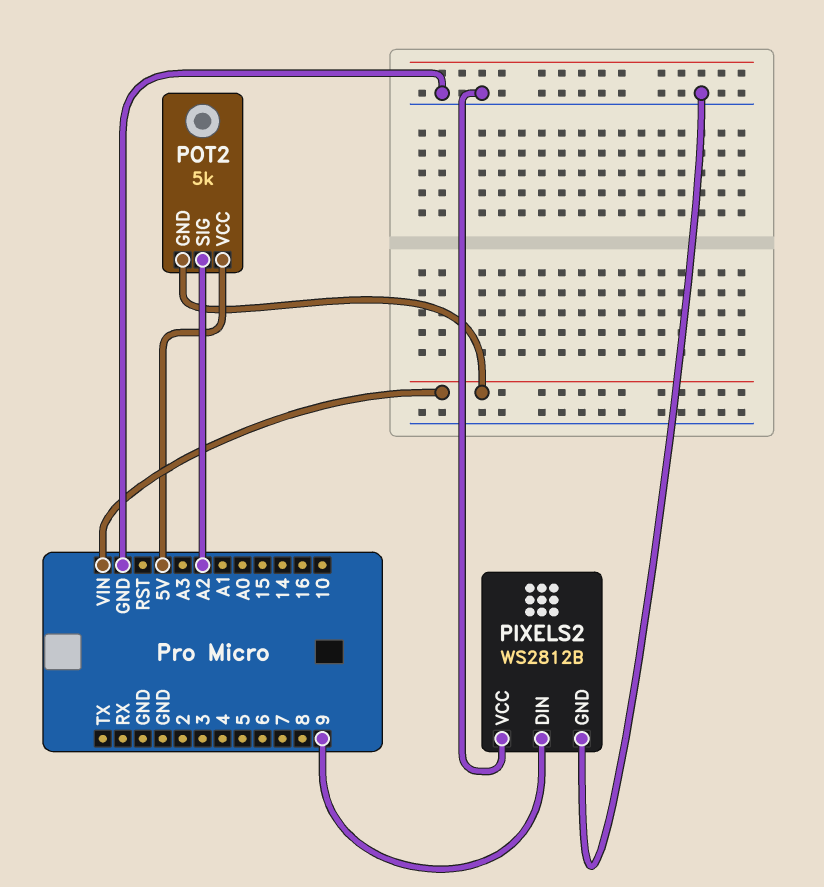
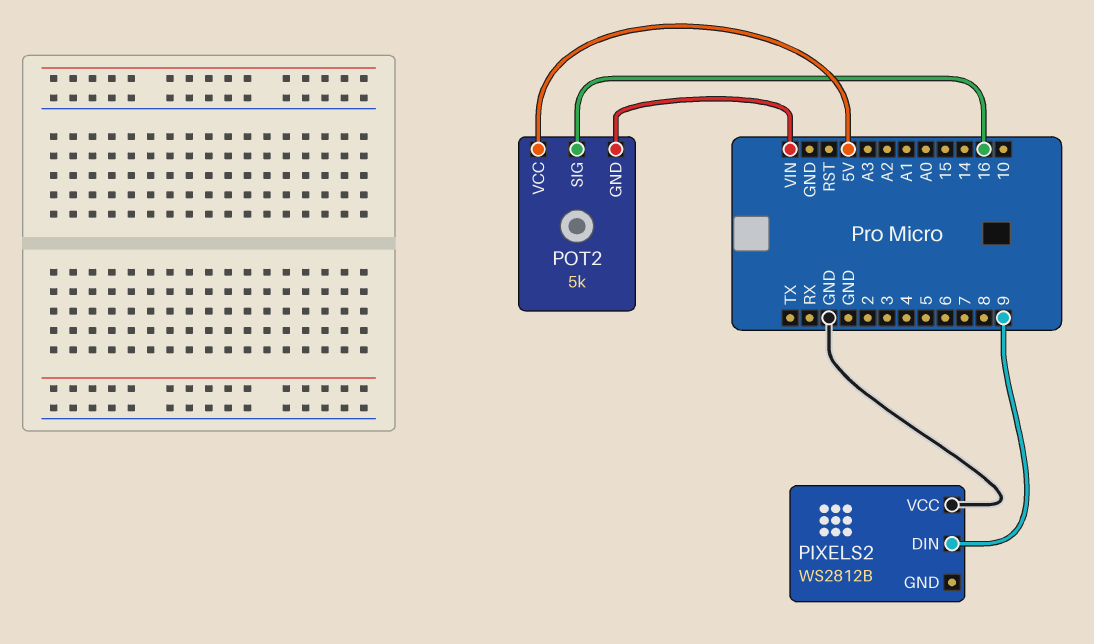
PIXELS2 pin GND: GND -> none
POT2 pin SIG: A2 -> 16

